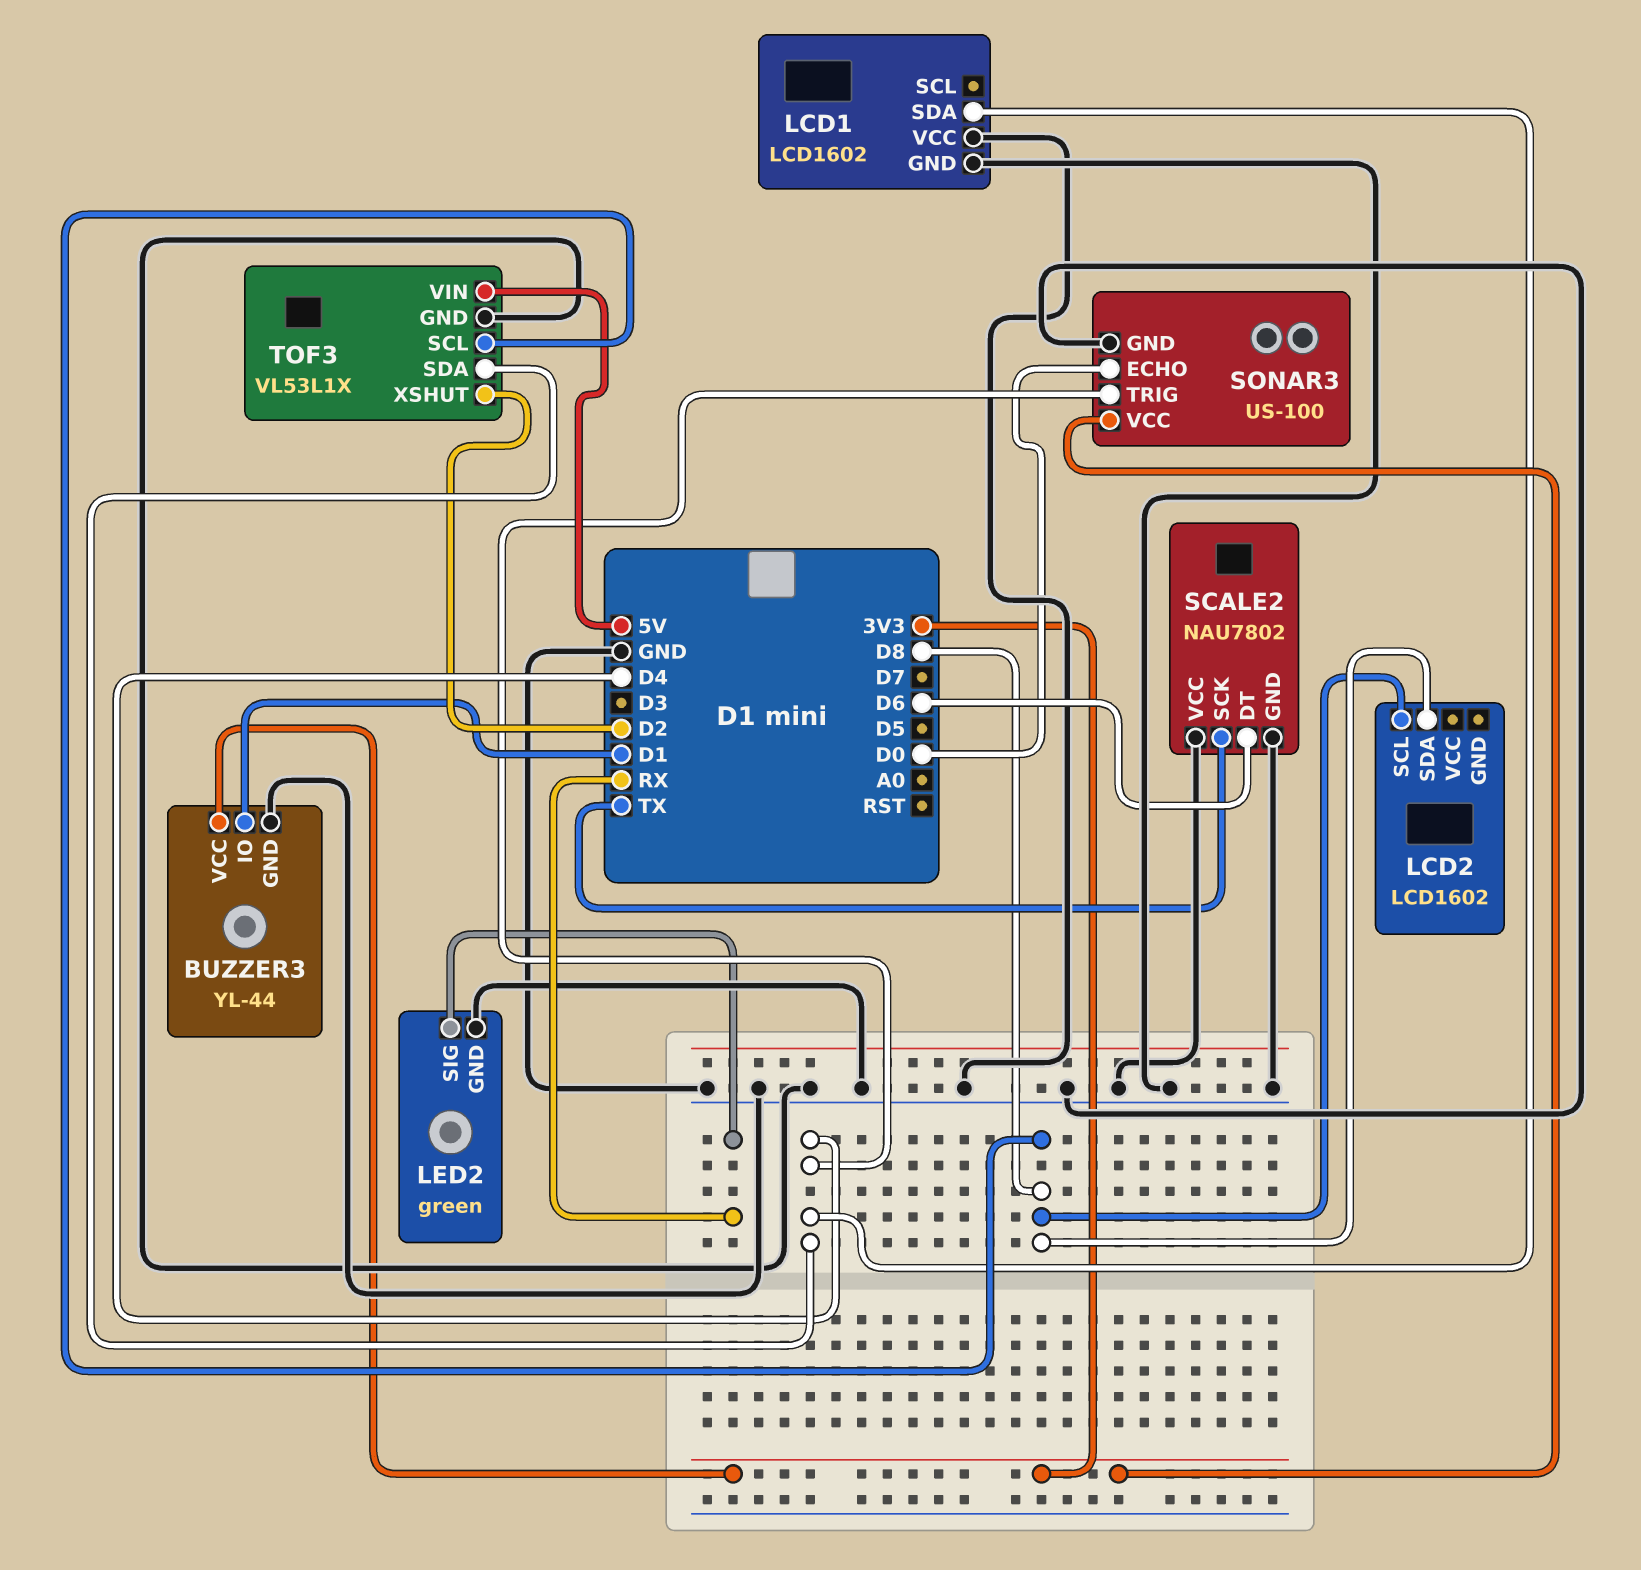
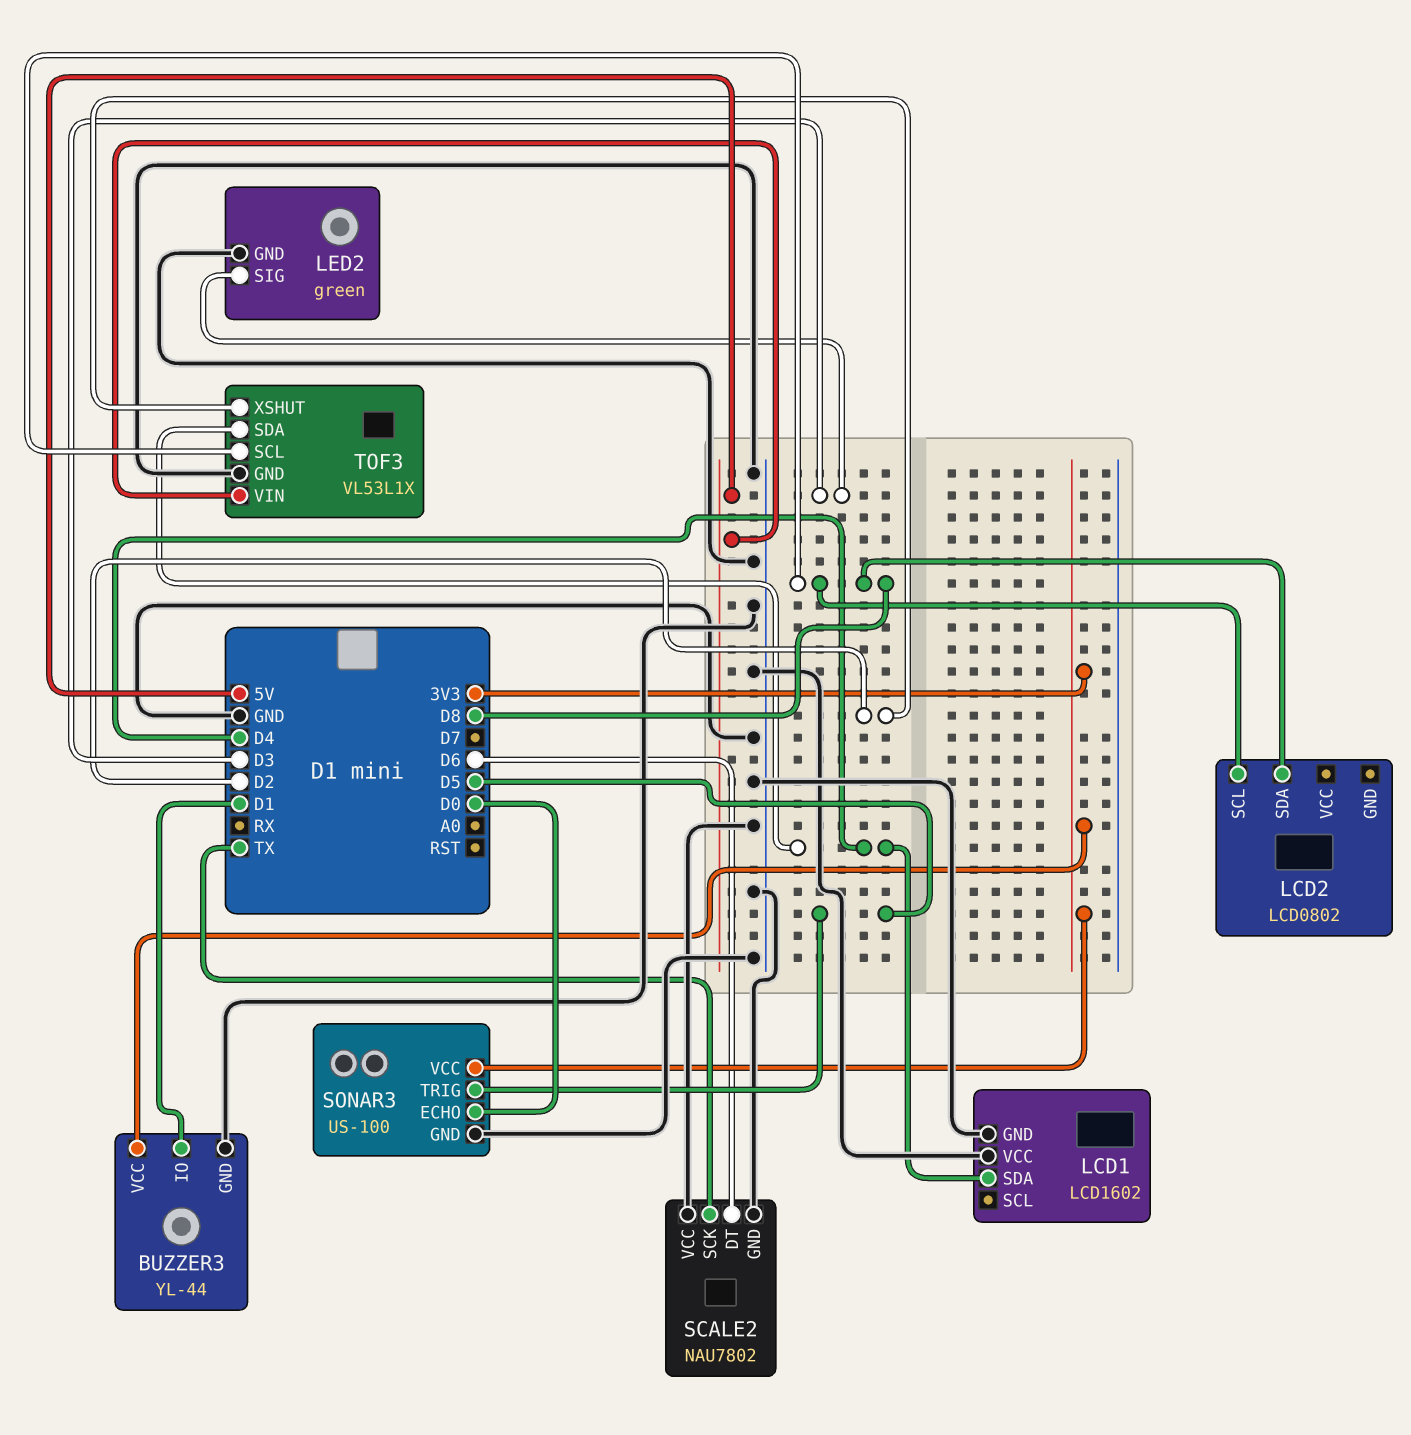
LCD2: LCD1602 -> LCD0802
LED2 pin SIG: RX -> D3
SONAR3 pin TRIG: D4 -> D5

